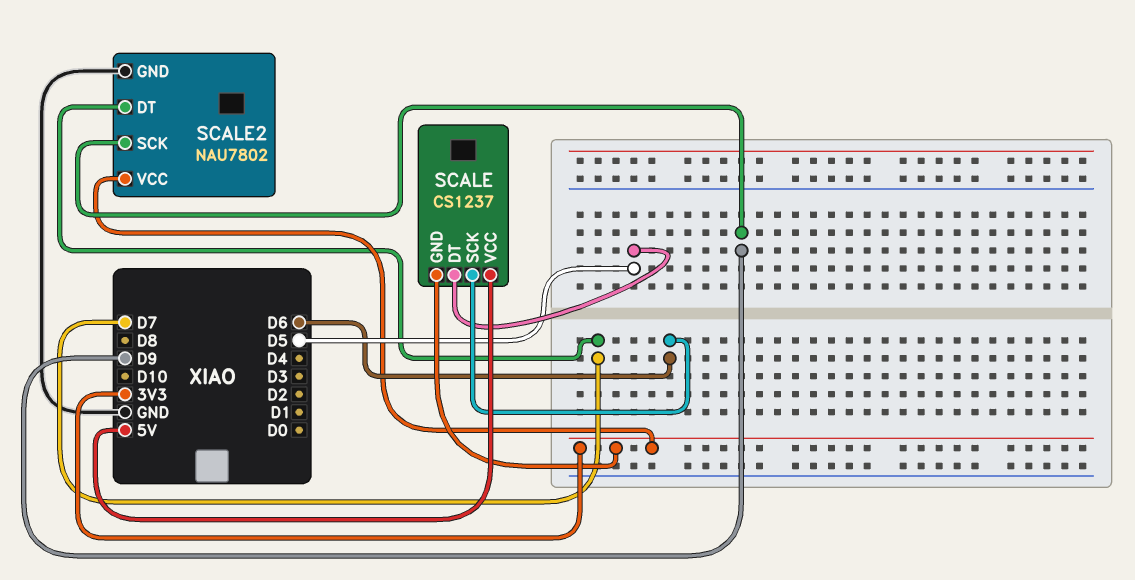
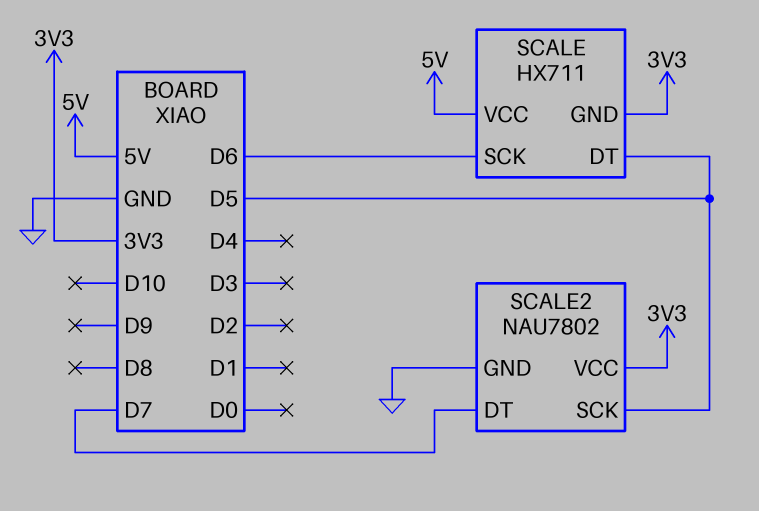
SCALE: CS1237 -> HX711
SCALE2 pin SCK: D9 -> D5

